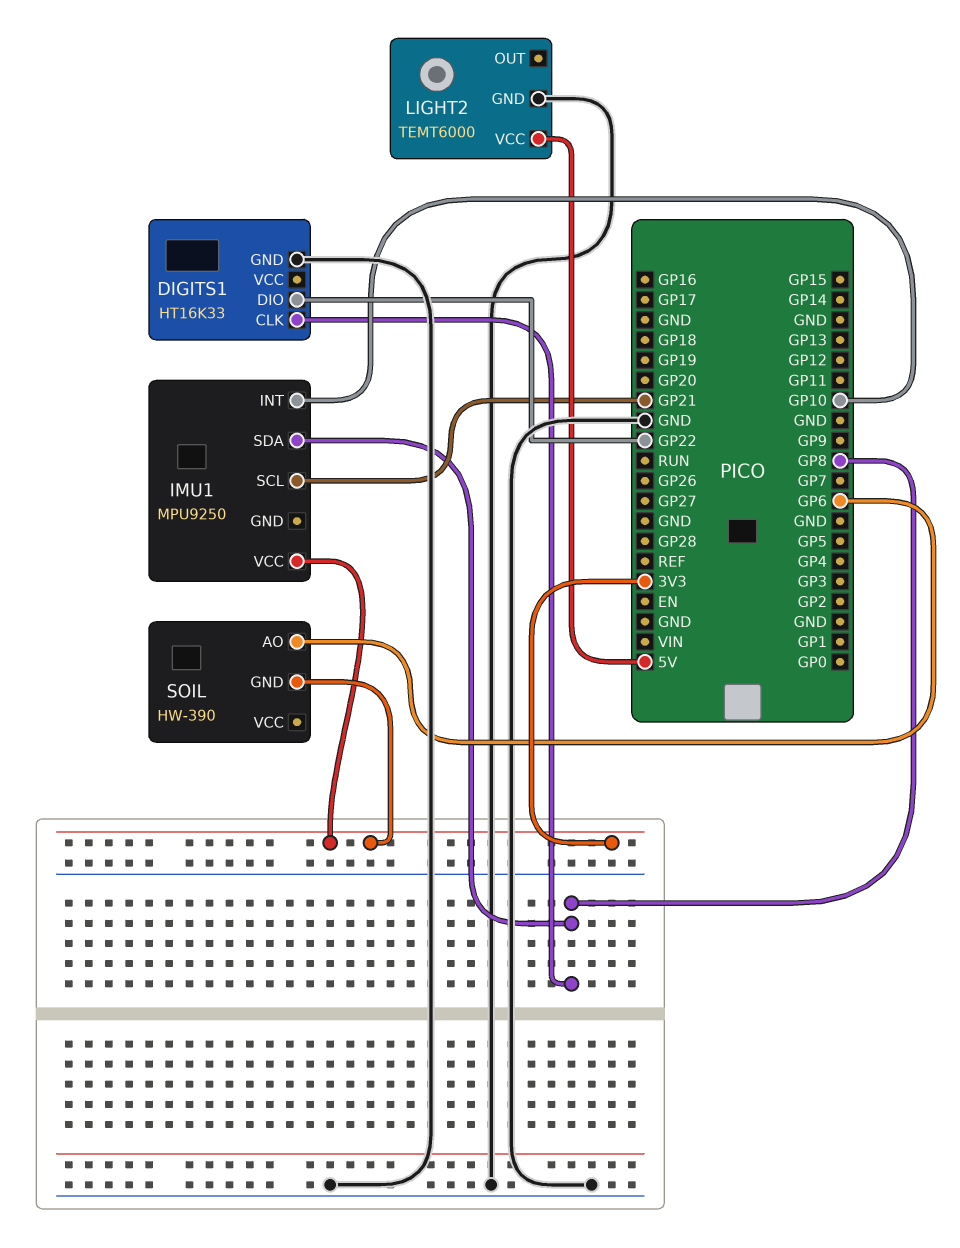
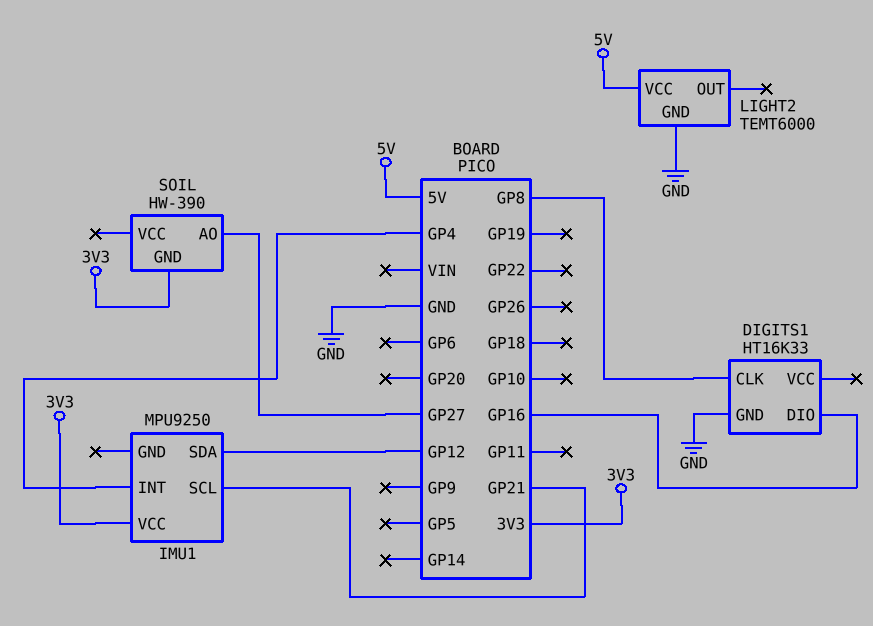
DIGITS1 pin DIO: GP22 -> GP16
IMU1 pin INT: GP10 -> GP4
IMU1 pin SDA: GP8 -> GP12
SOIL pin AO: GP6 -> GP27

